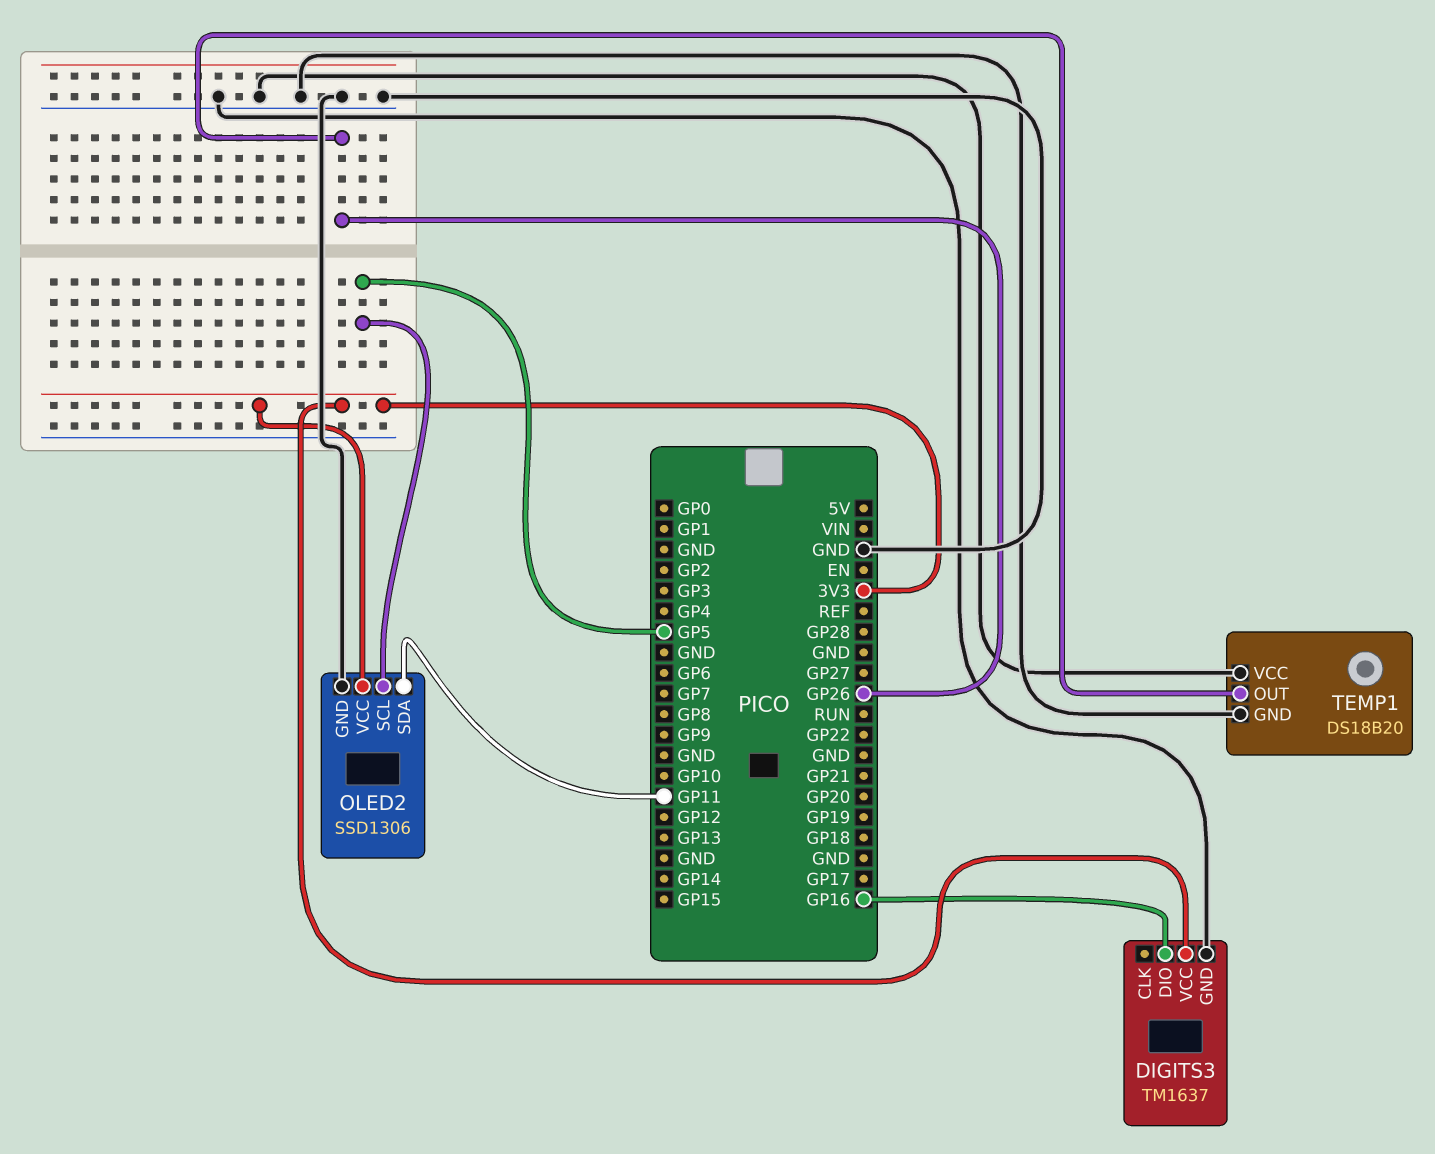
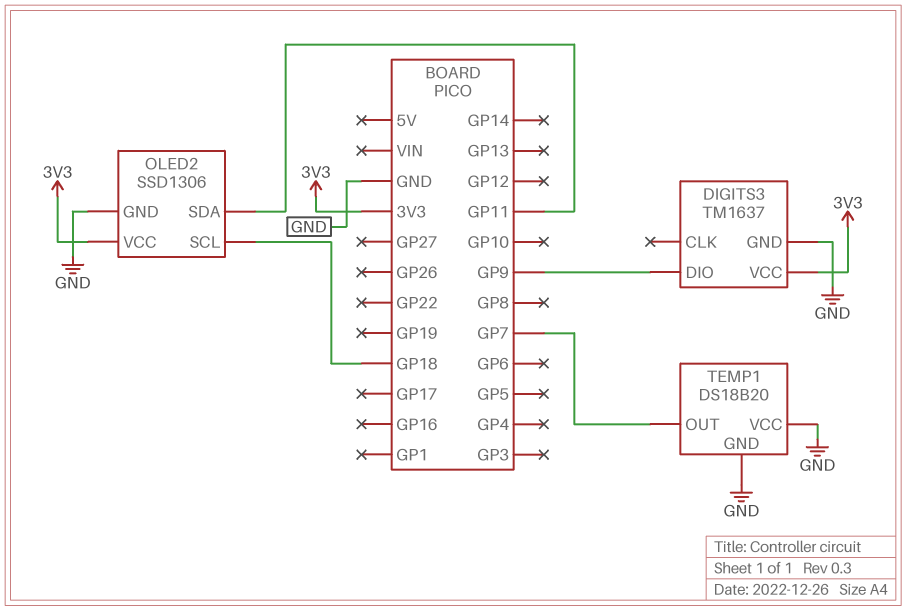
DIGITS3 pin DIO: GP16 -> GP9
OLED2 pin SCL: GP5 -> GP18
TEMP1 pin OUT: GP26 -> GP7

